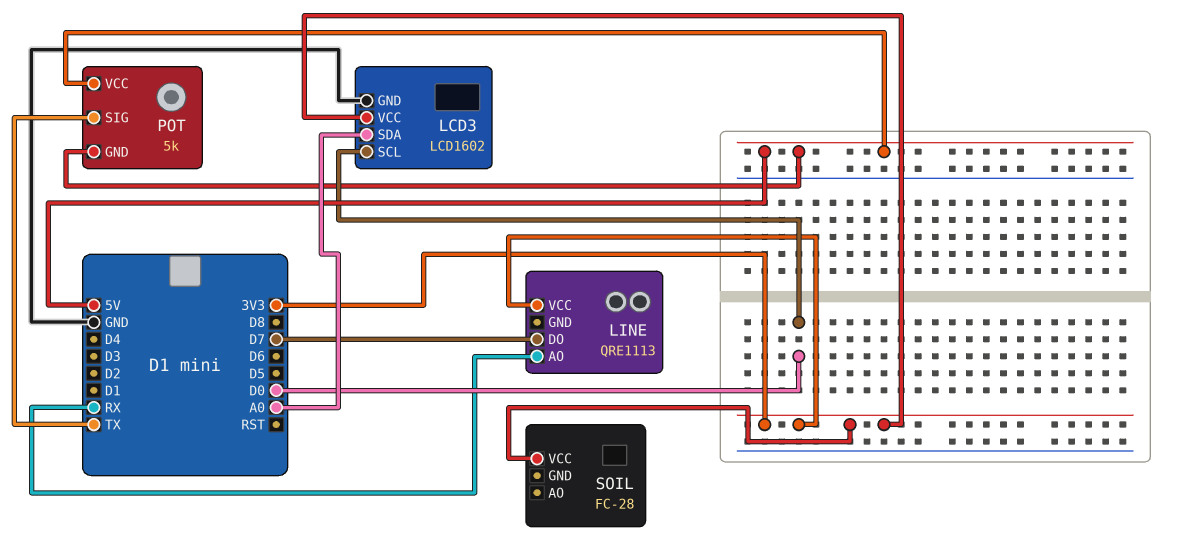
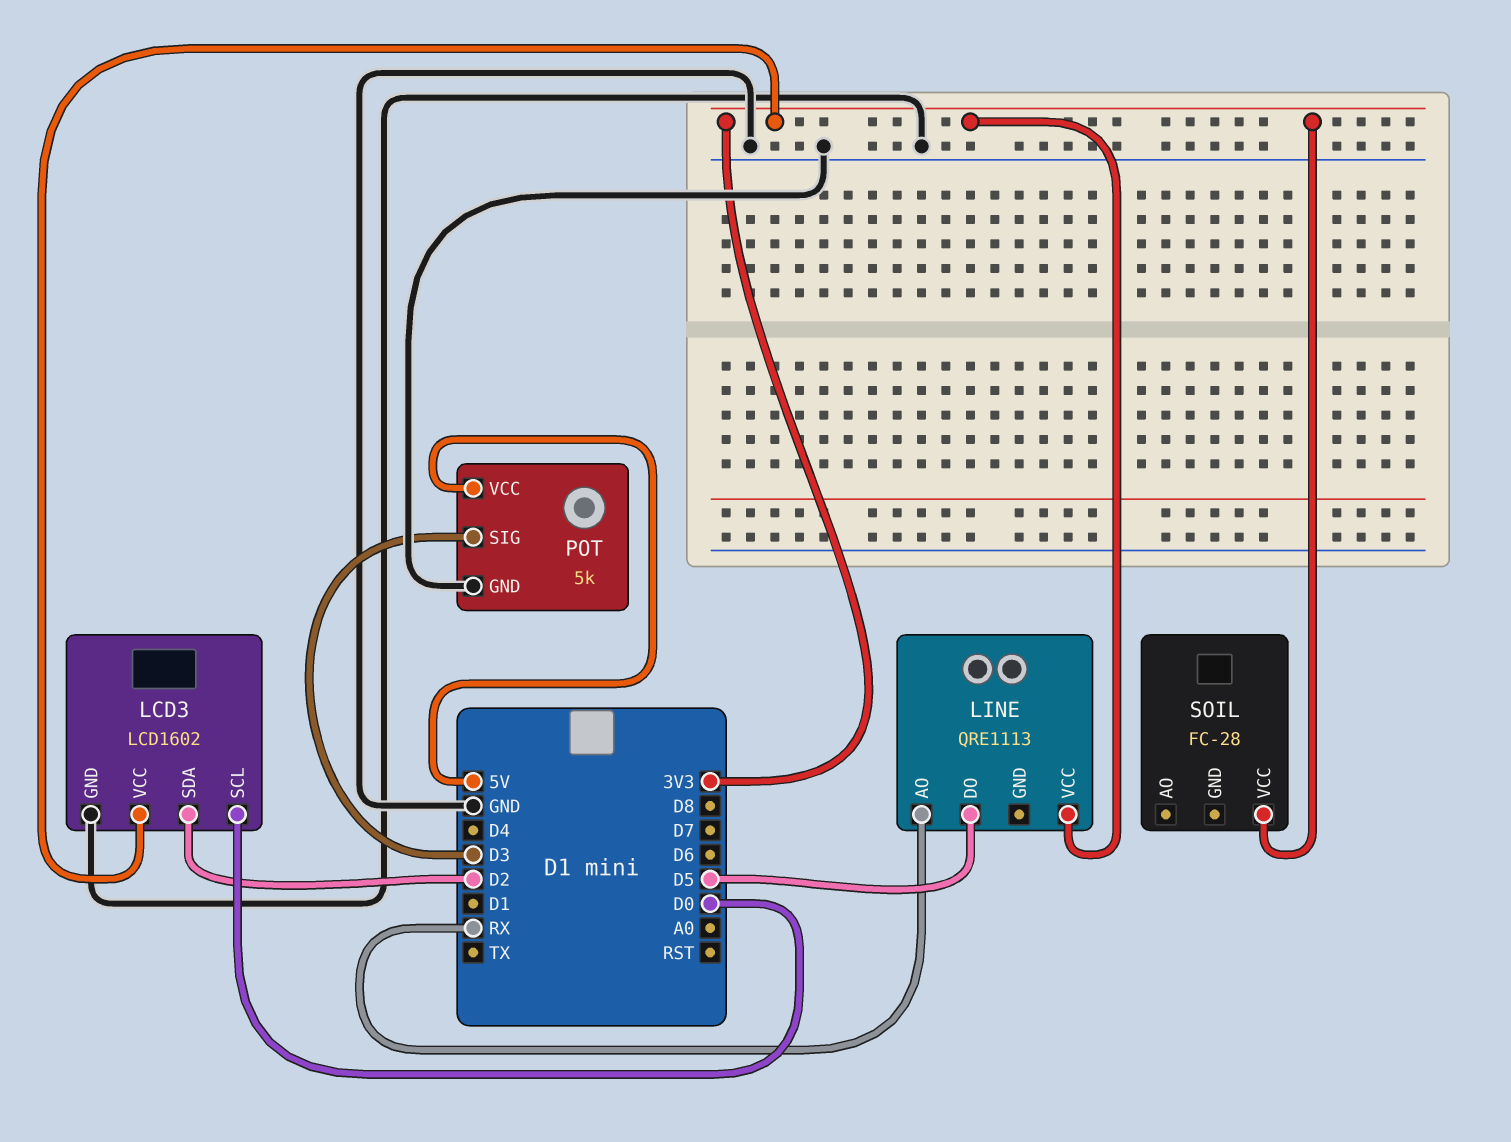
LCD3 pin SDA: A0 -> D2
LINE pin DO: D7 -> D5
POT pin GND: 5V -> GND
POT pin SIG: TX -> D3

